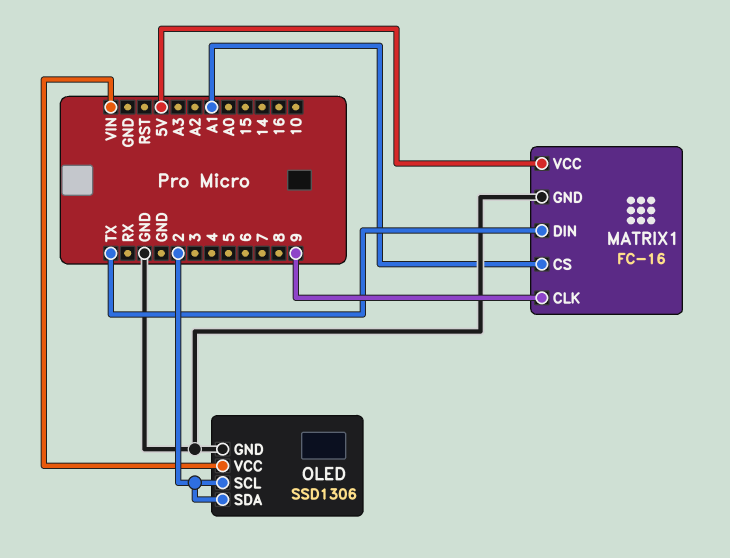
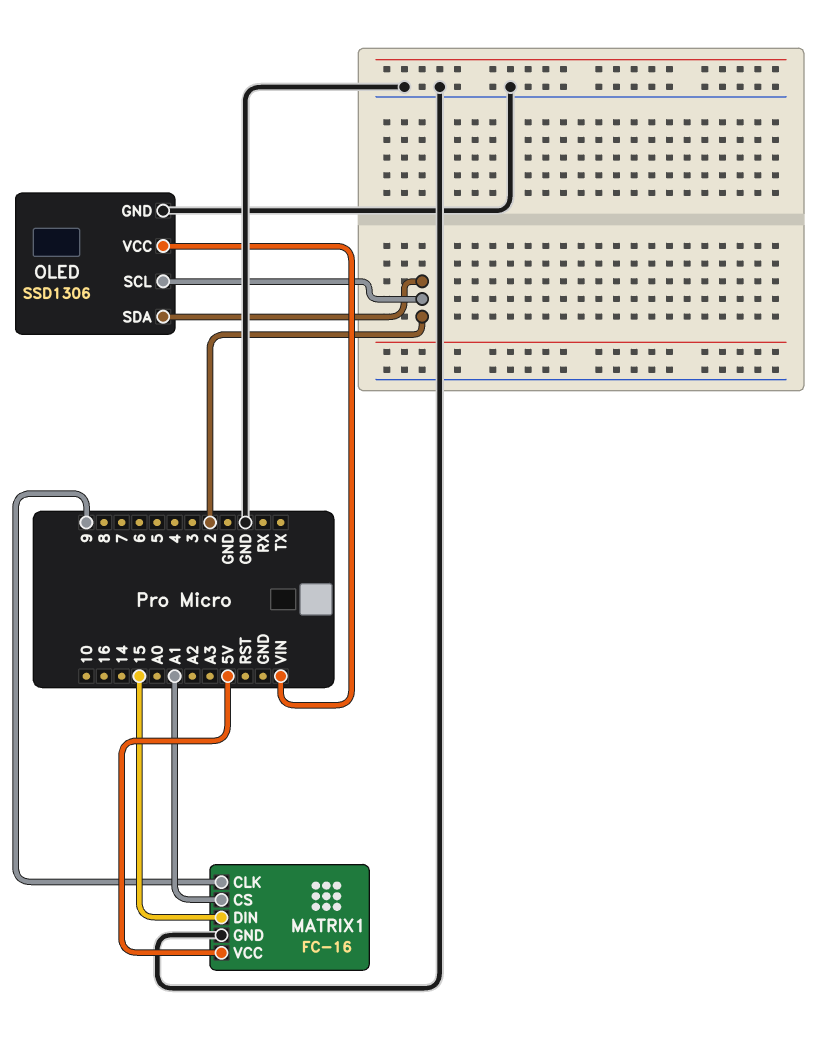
MATRIX1 pin DIN: TX -> 15

